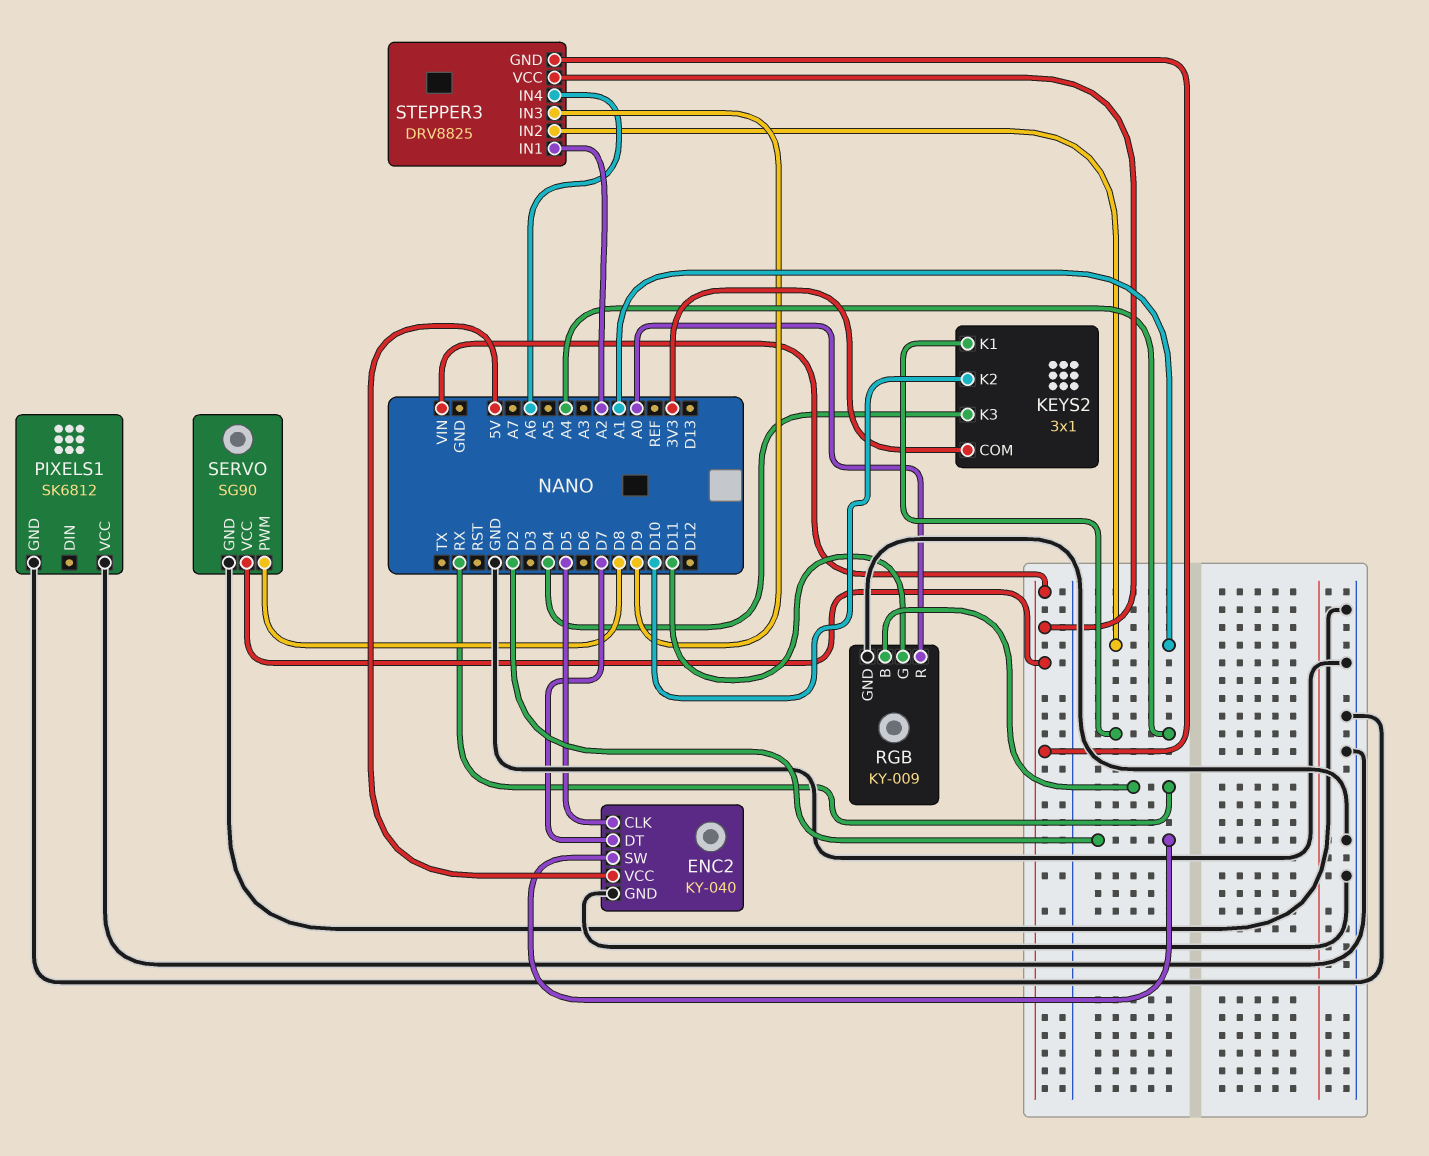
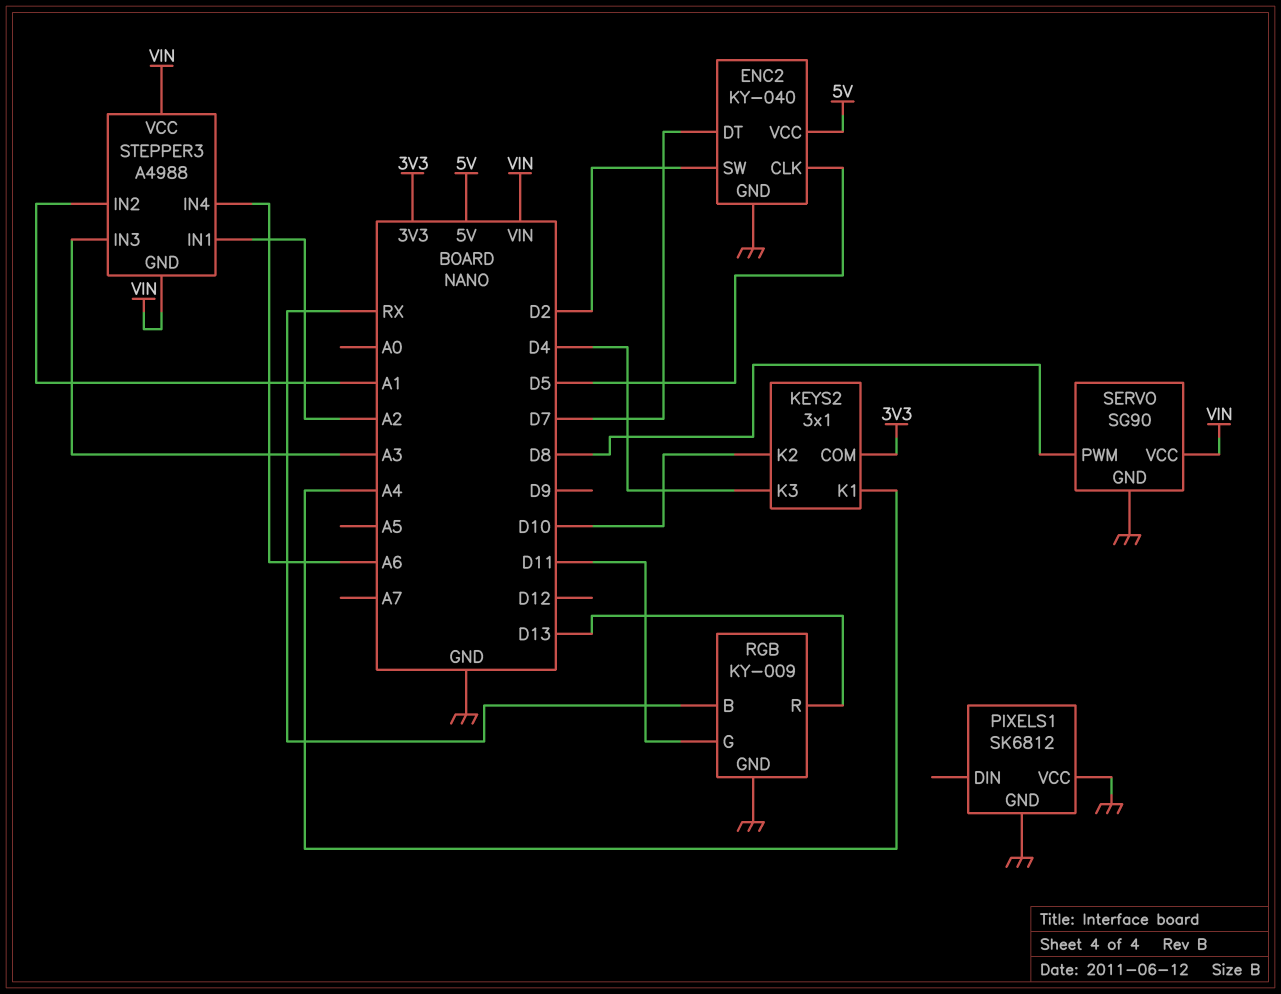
RGB pin R: A0 -> D13
STEPPER3: DRV8825 -> A4988
STEPPER3 pin IN3: D9 -> A3

